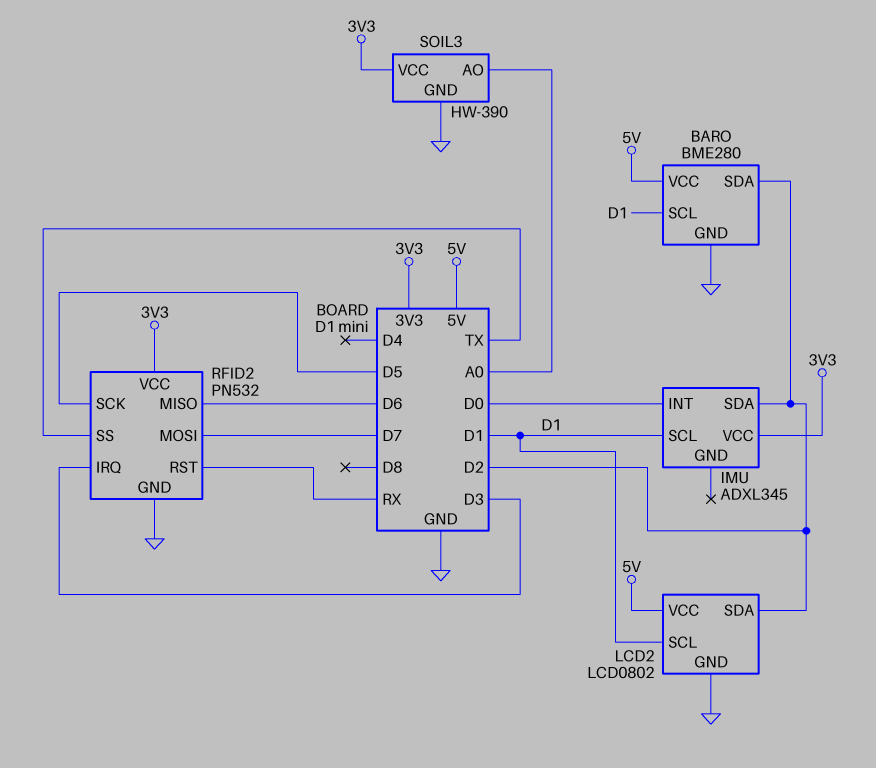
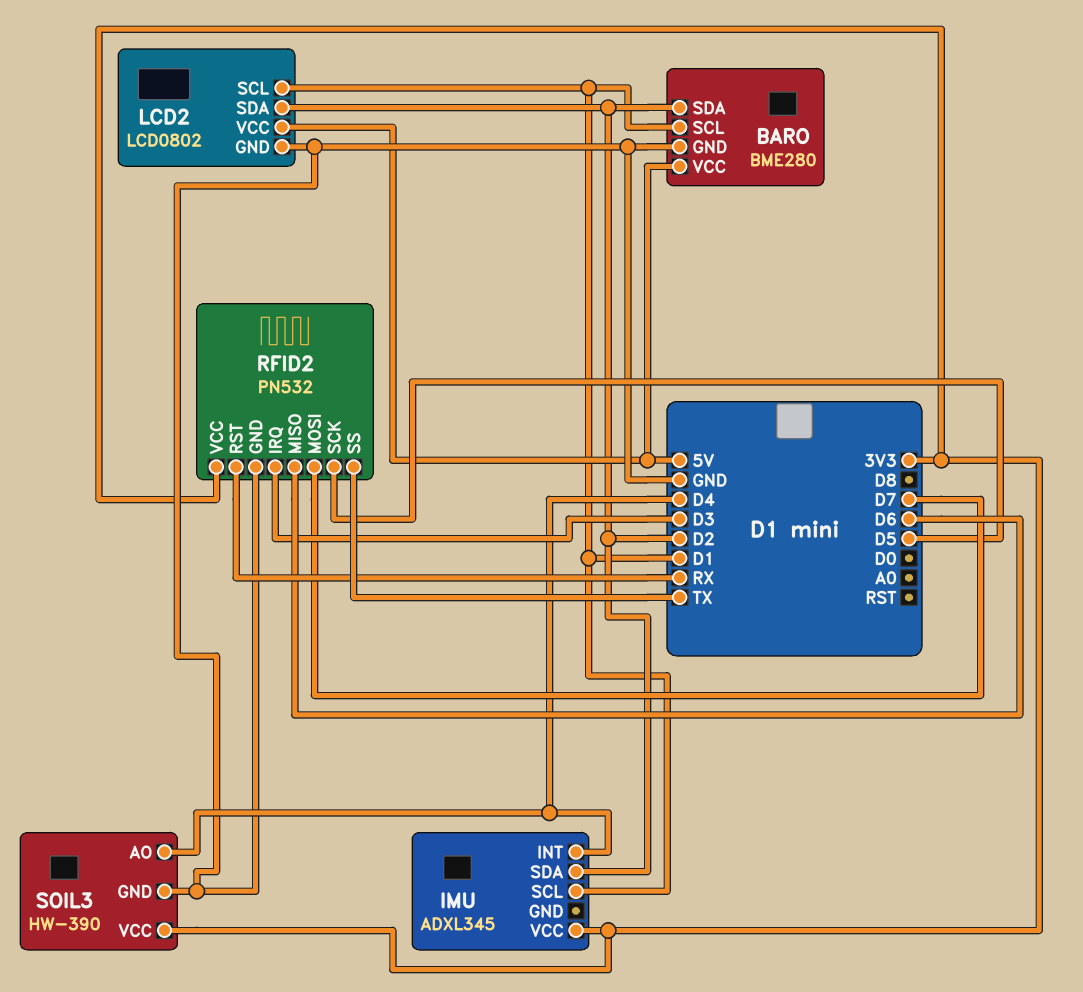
IMU pin INT: D0 -> D4
SOIL3 pin AO: A0 -> D4

